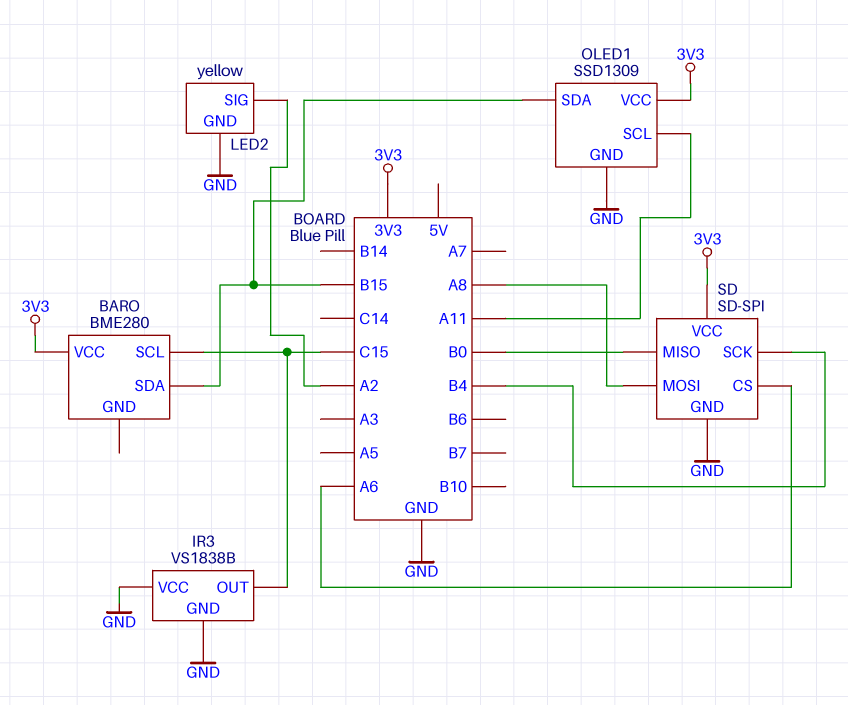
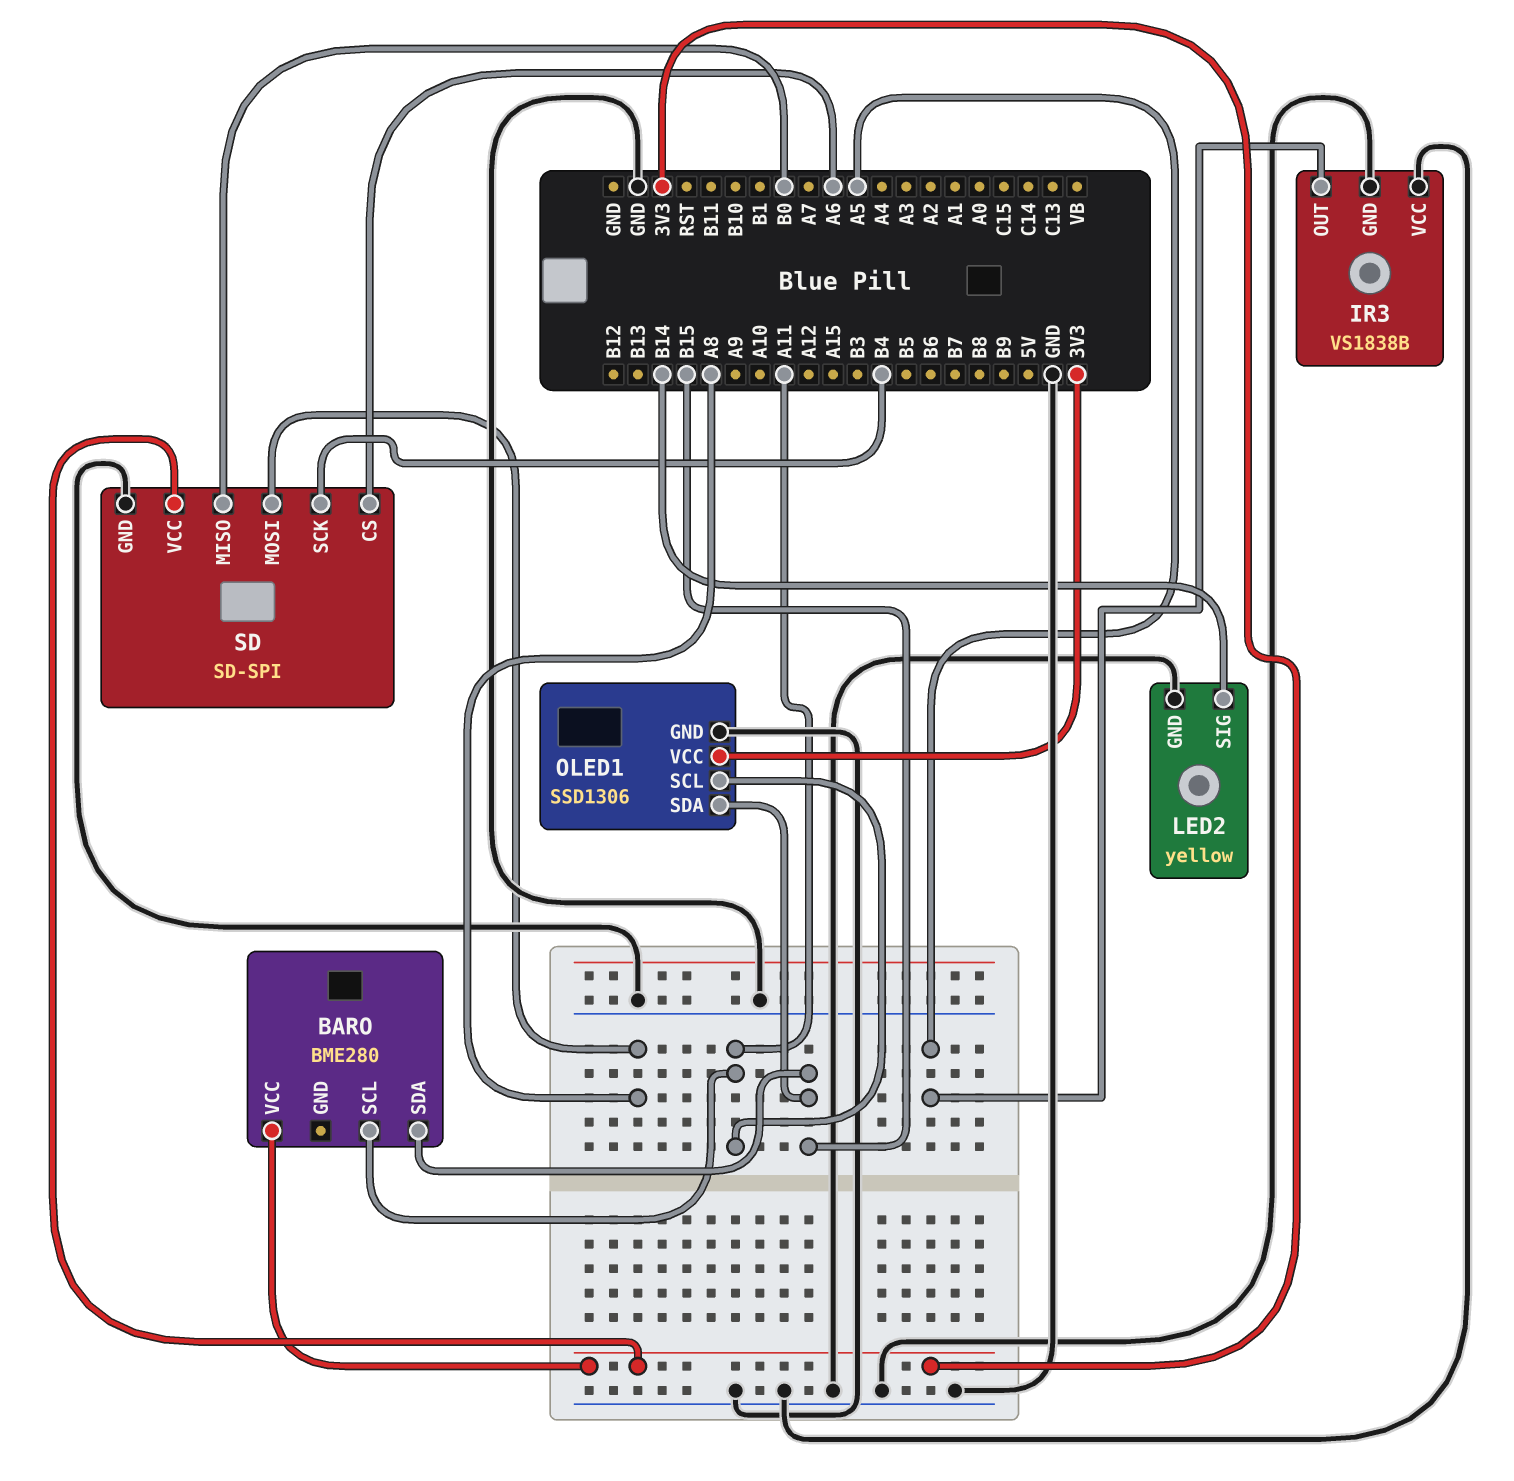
BARO pin SCL: C15 -> A11
IR3 pin OUT: C15 -> A5
LED2 pin SIG: A2 -> B14
OLED1: SSD1309 -> SSD1306

